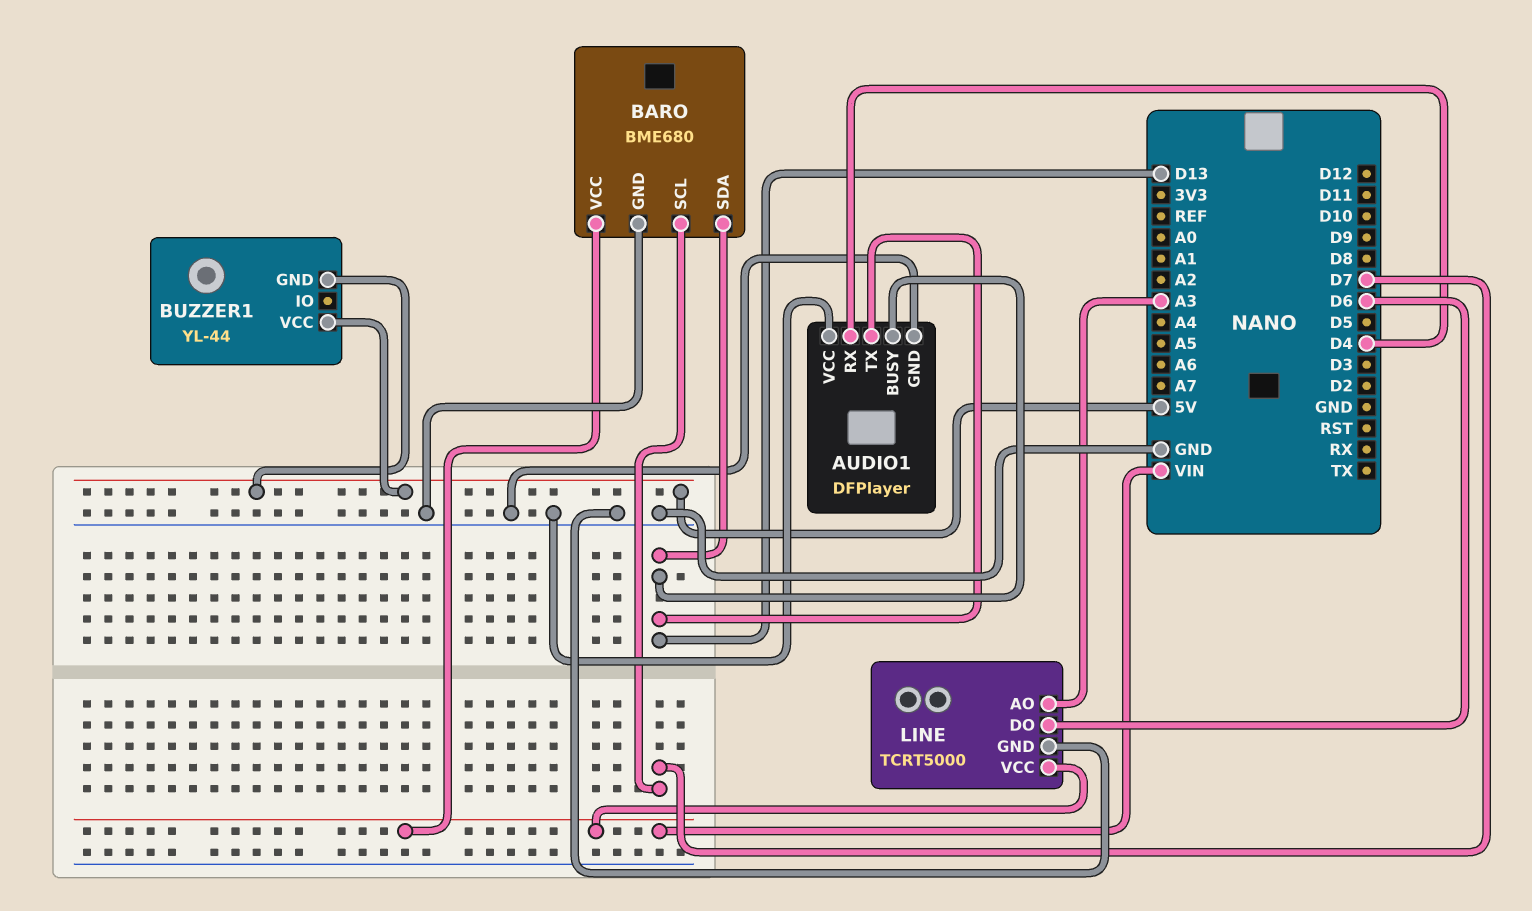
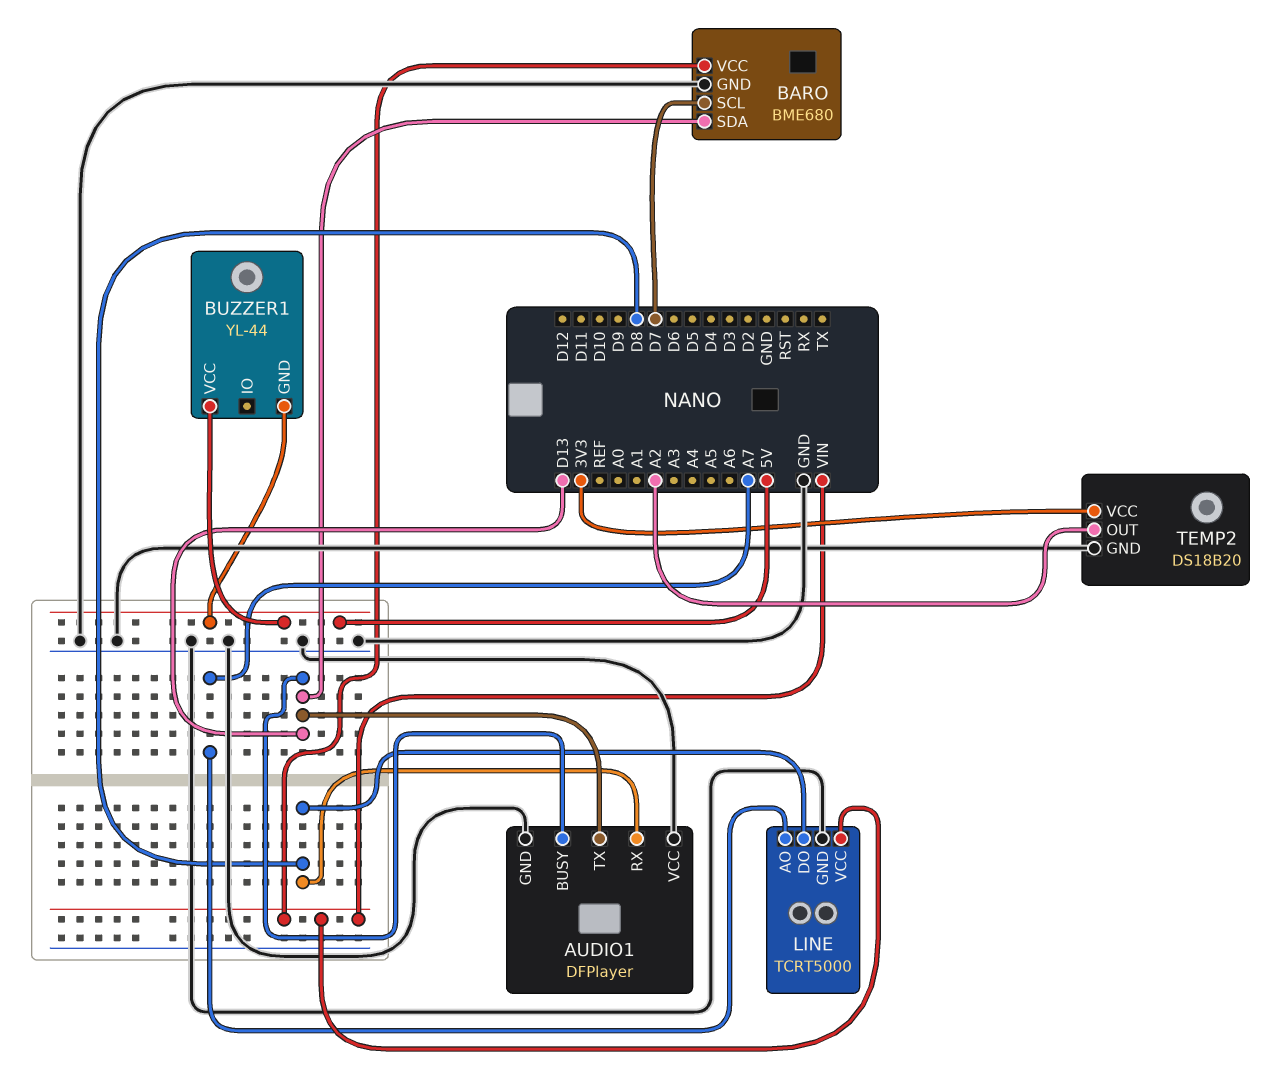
AUDIO1 pin RX: D4 -> D8
LINE pin AO: A3 -> A7
LINE pin DO: D6 -> D8
TEMP2: none -> DS18B20
TEMP2 pin GND: none -> GND
TEMP2 pin OUT: none -> A2
TEMP2 pin VCC: none -> 3V3

